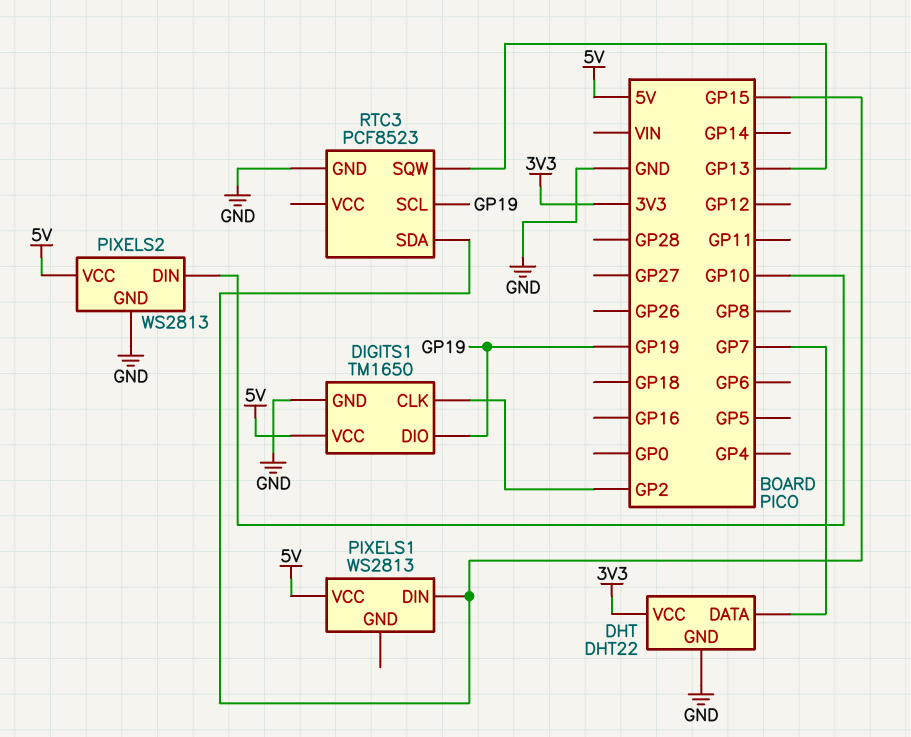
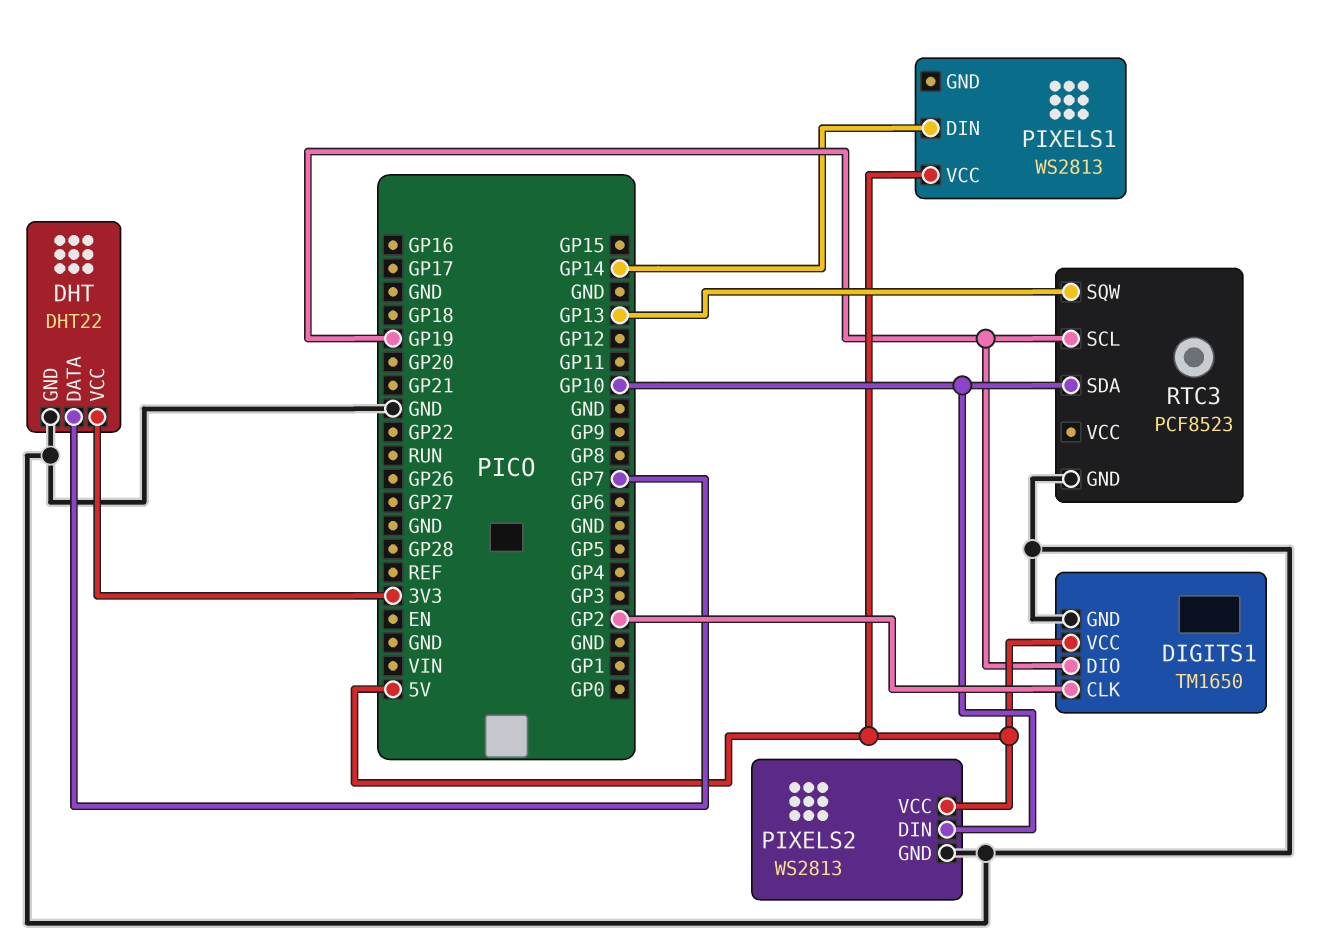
PIXELS1 pin DIN: GP15 -> GP14
RTC3 pin SDA: GP15 -> GP10

